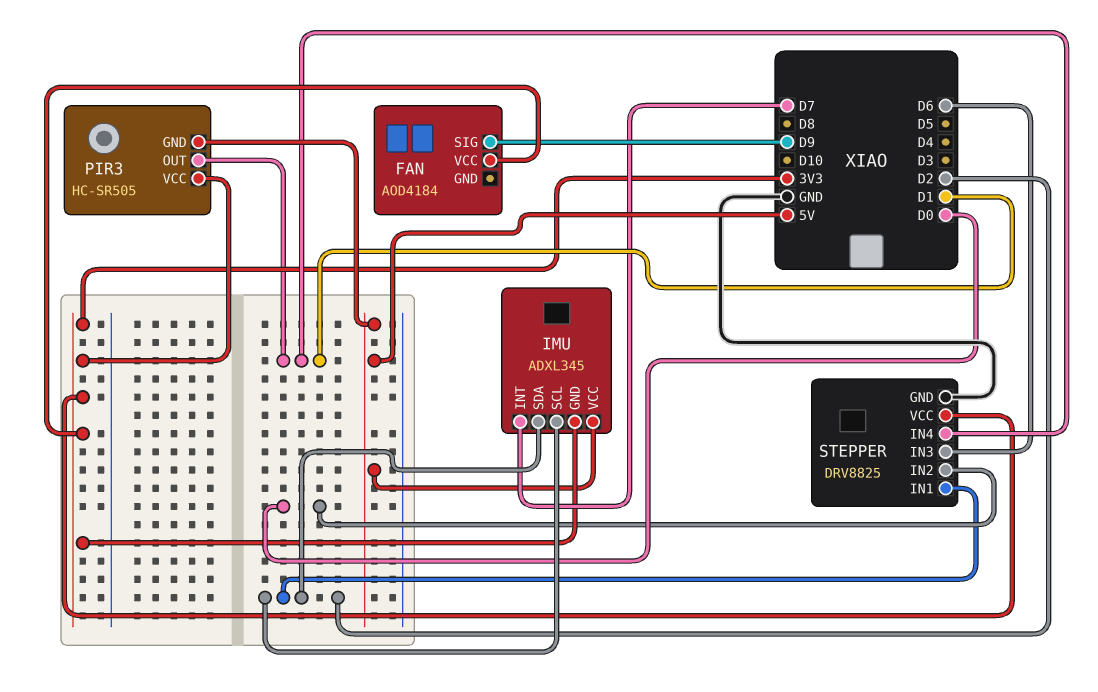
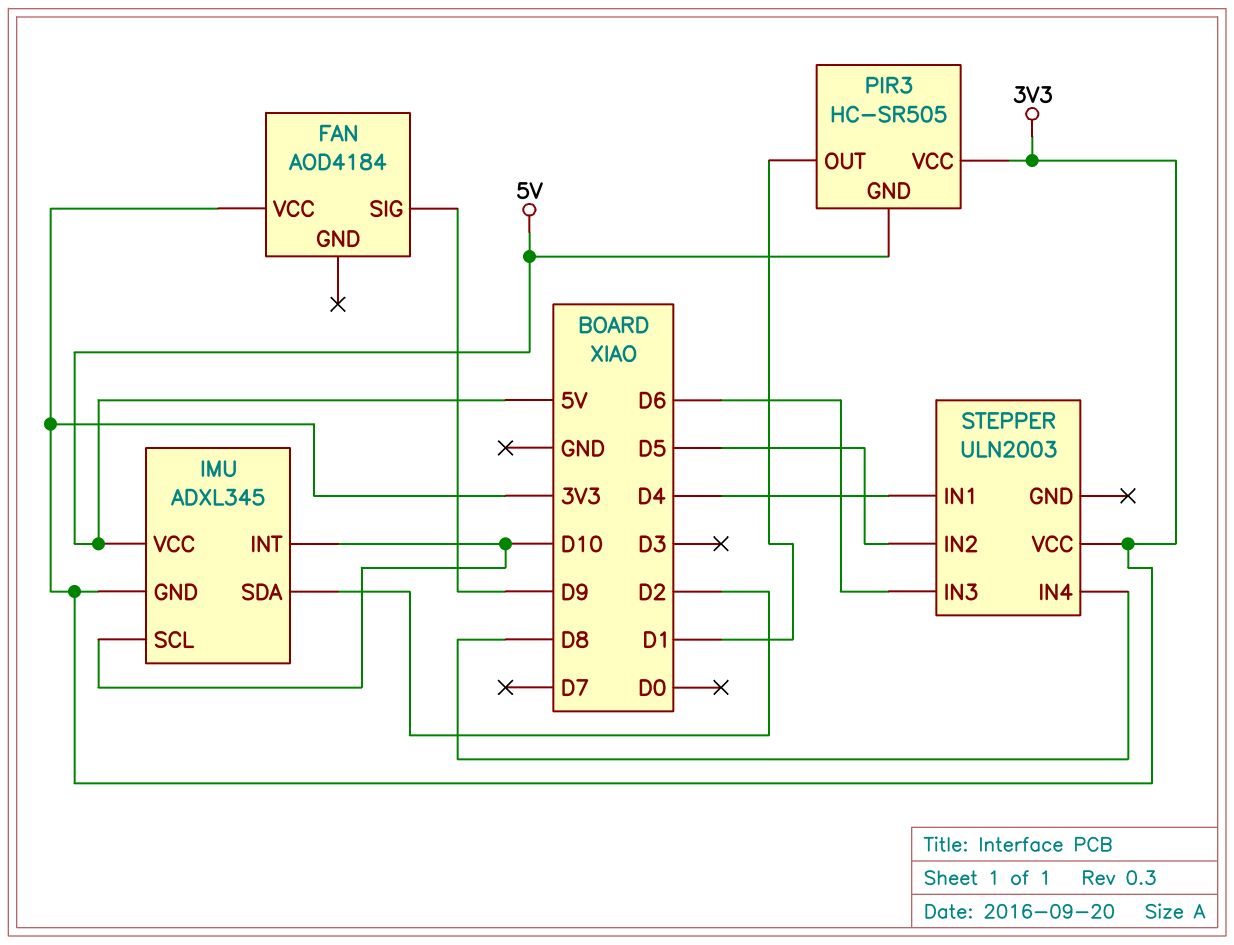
IMU pin INT: D7 -> D10
IMU pin SCL: D2 -> D10
STEPPER: DRV8825 -> ULN2003
STEPPER pin GND: GND -> none
STEPPER pin IN1: D2 -> D4
STEPPER pin IN2: D0 -> D5
STEPPER pin IN4: D1 -> D8

